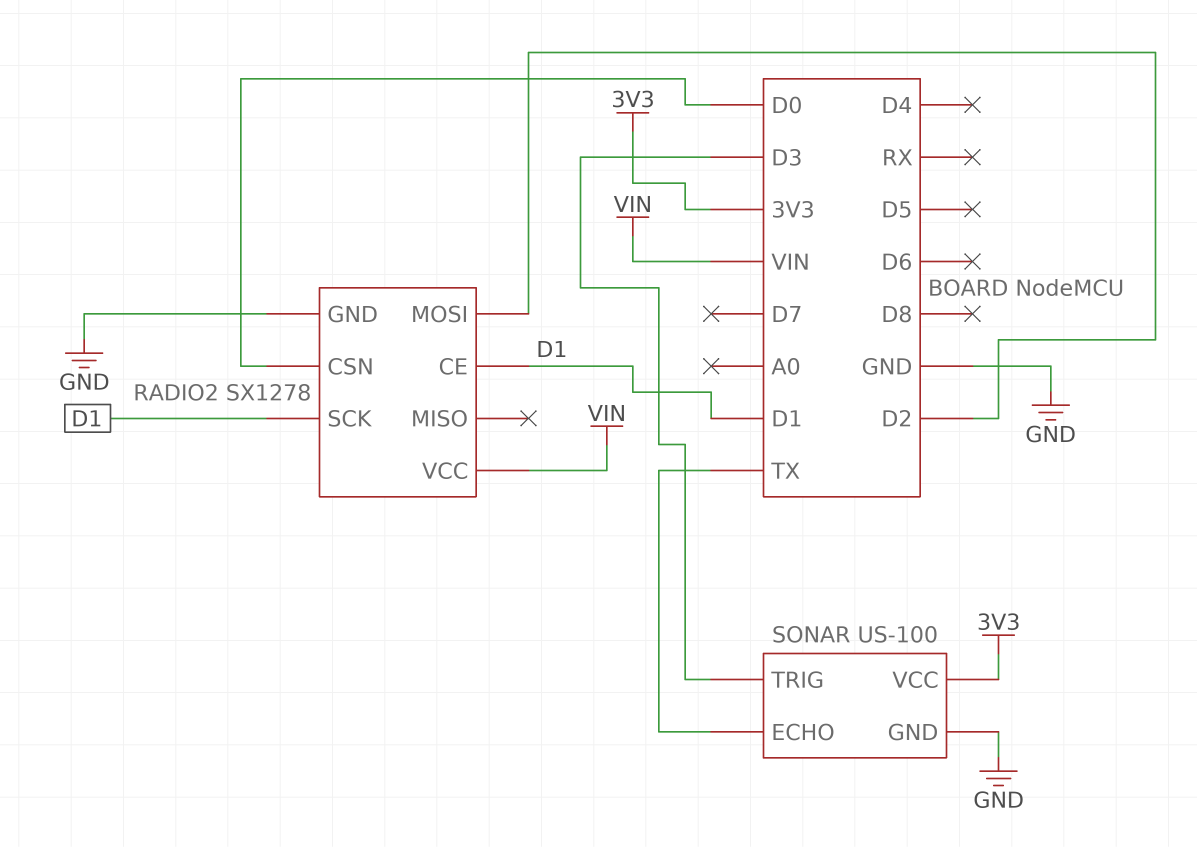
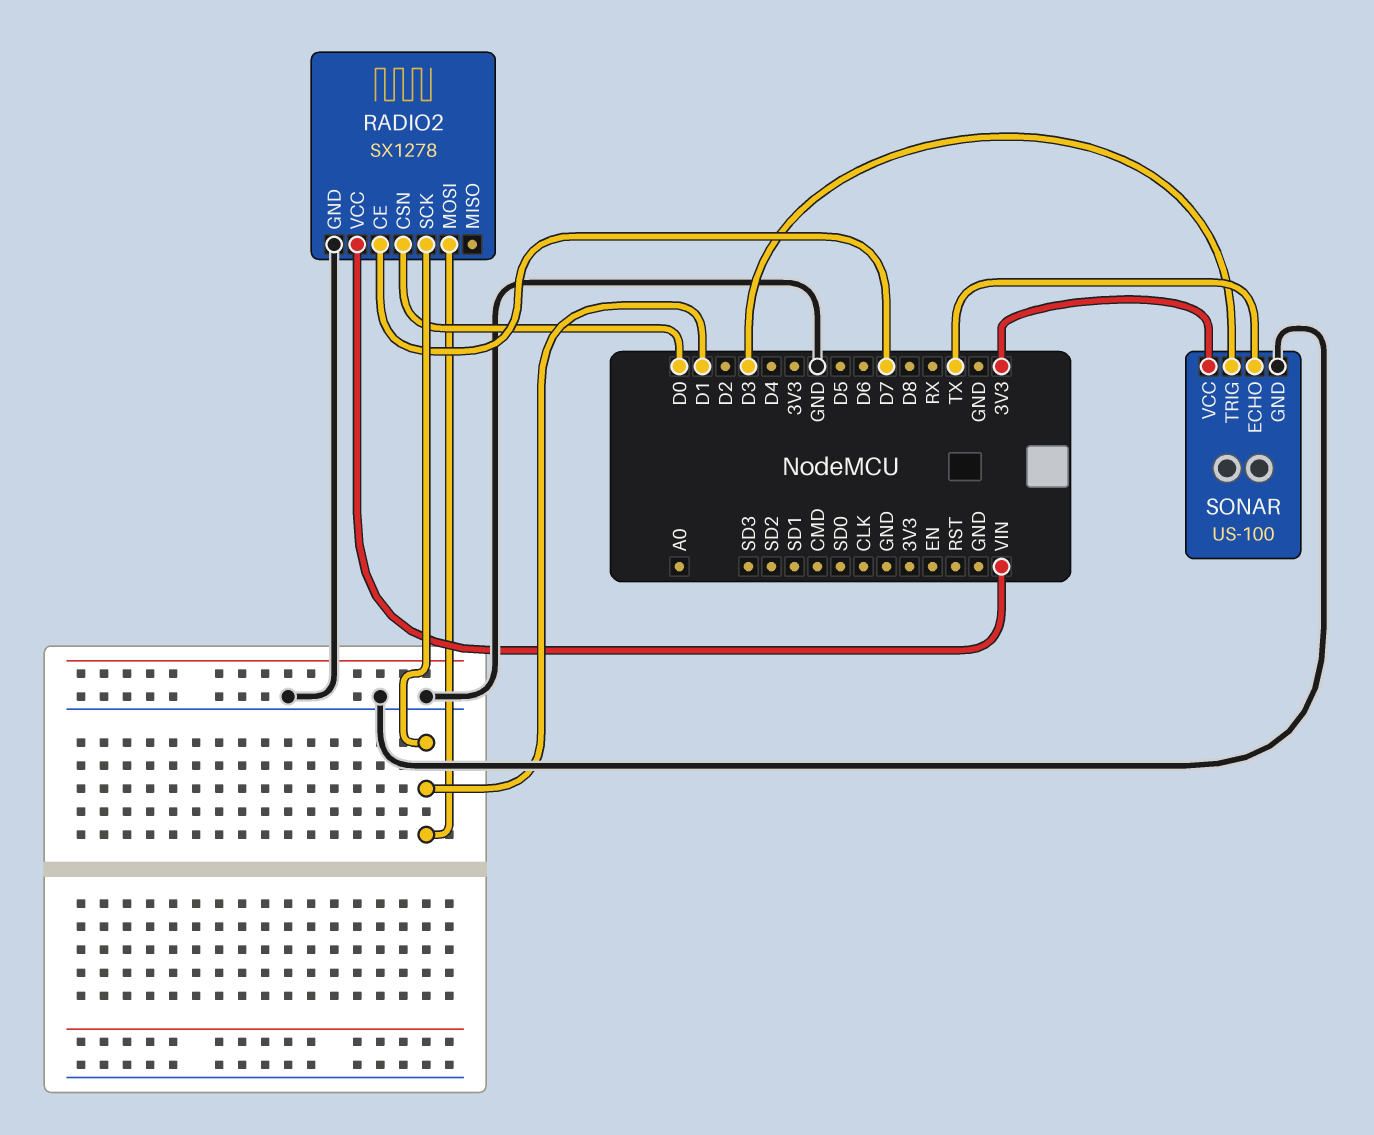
RADIO2 pin CE: D1 -> D7
RADIO2 pin MOSI: D2 -> D1

